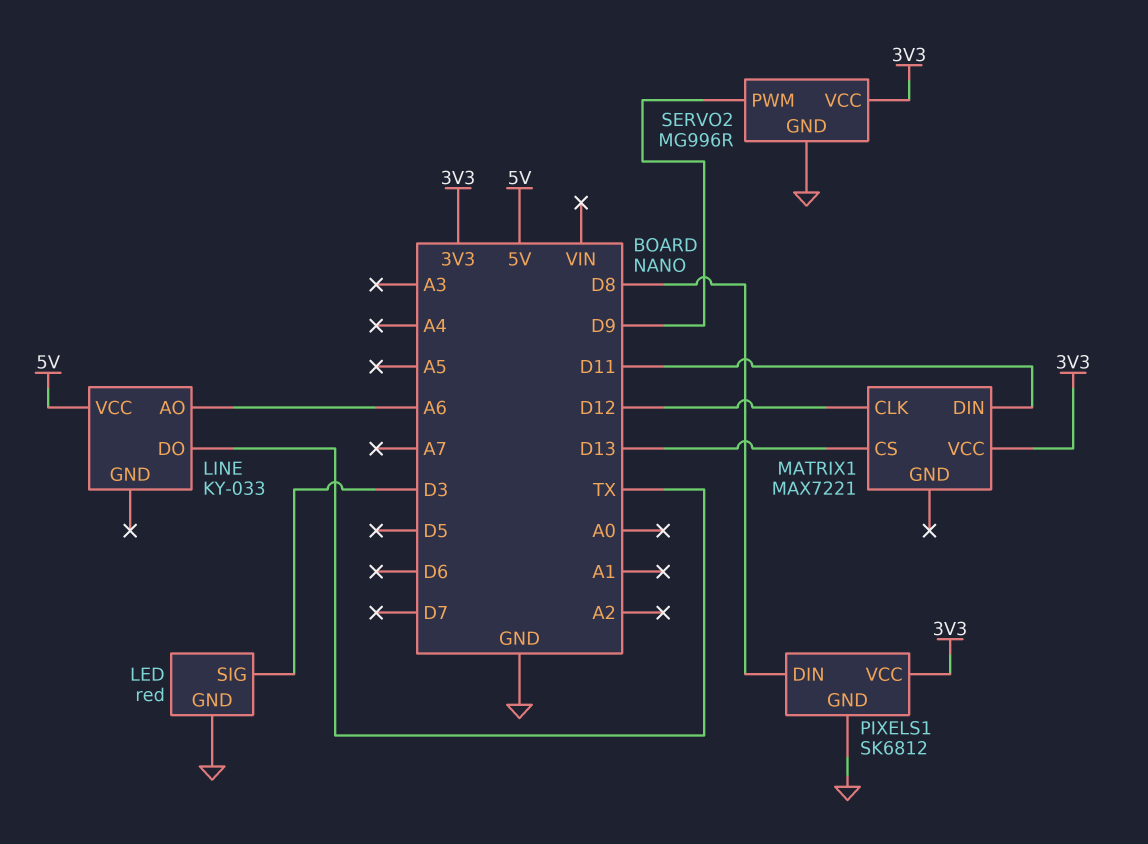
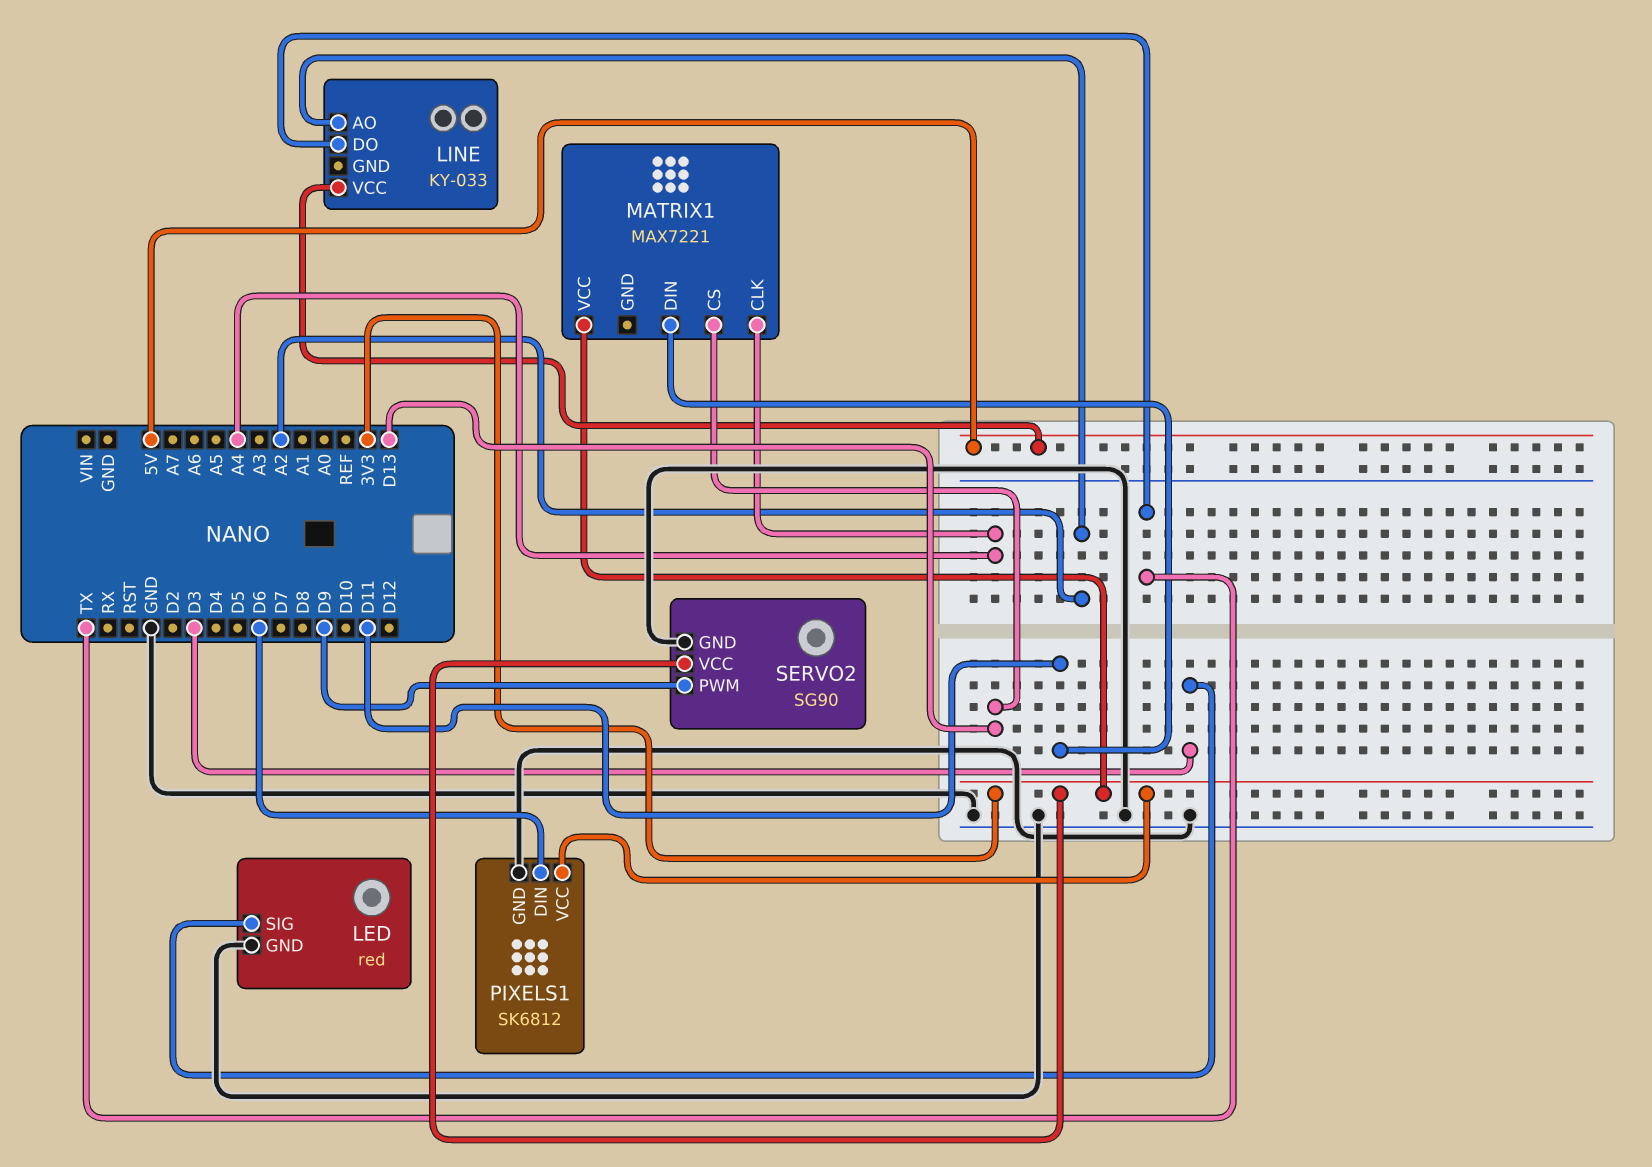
LINE pin AO: A6 -> A2
MATRIX1 pin CLK: D12 -> A4
PIXELS1 pin DIN: D8 -> D6
SERVO2: MG996R -> SG90

